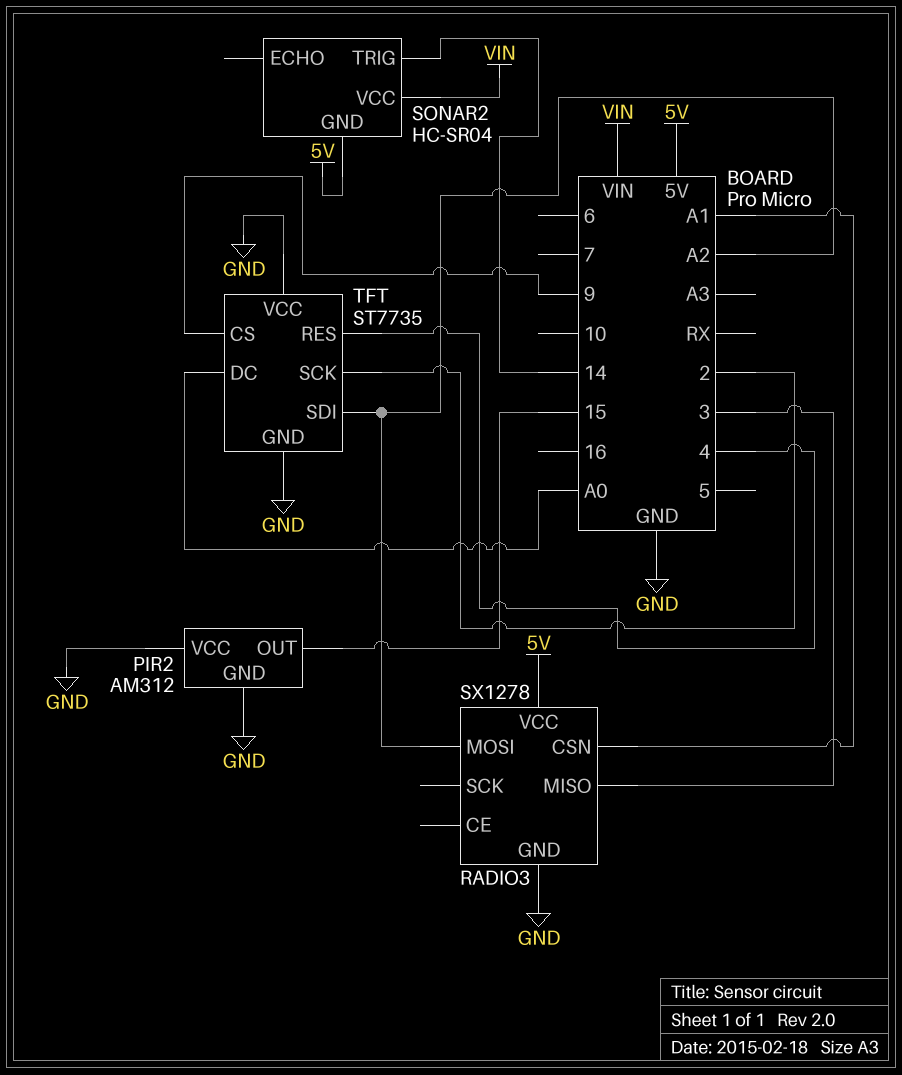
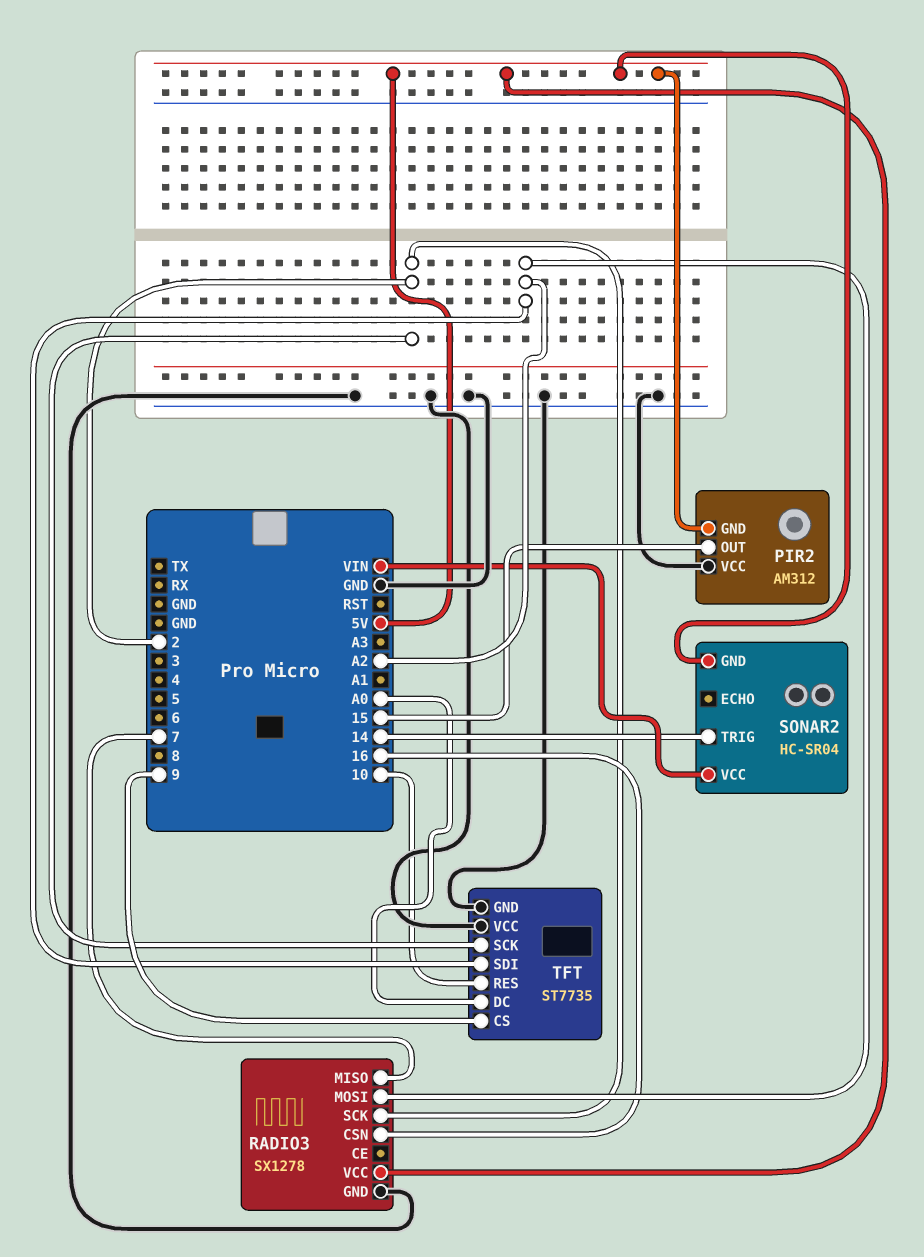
PIR2 pin GND: GND -> 5V
RADIO3 pin CSN: A1 -> 16
RADIO3 pin MISO: 3 -> 7
RADIO3 pin SCK: none -> 2
TFT pin RES: 4 -> 10

